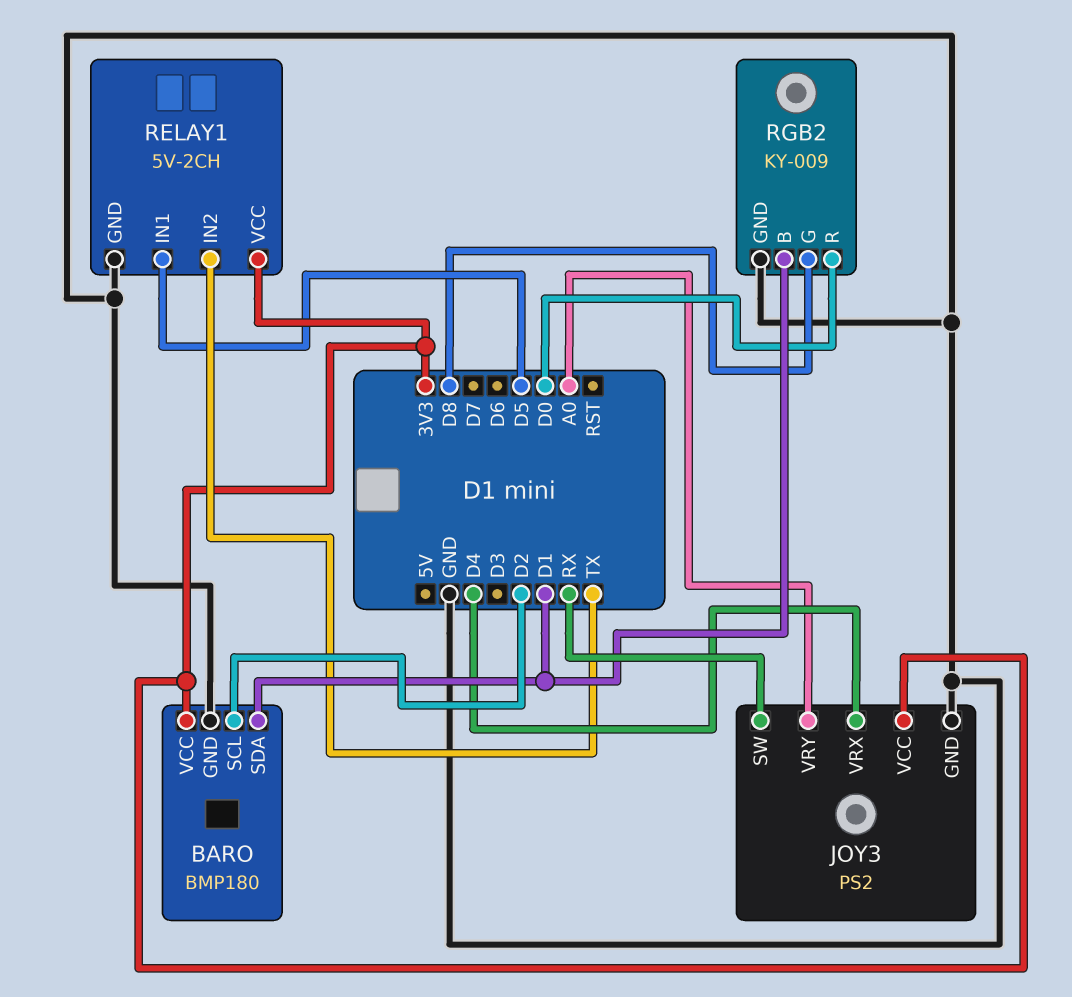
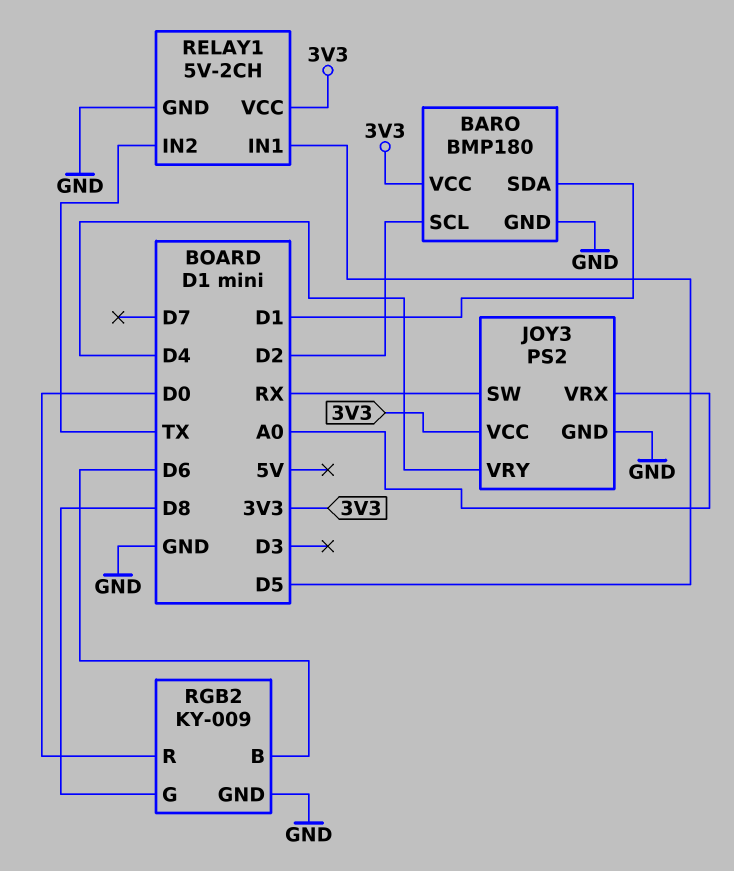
JOY3 pin VRX: D4 -> A0
JOY3 pin VRY: A0 -> D4
RGB2 pin B: D1 -> D6

